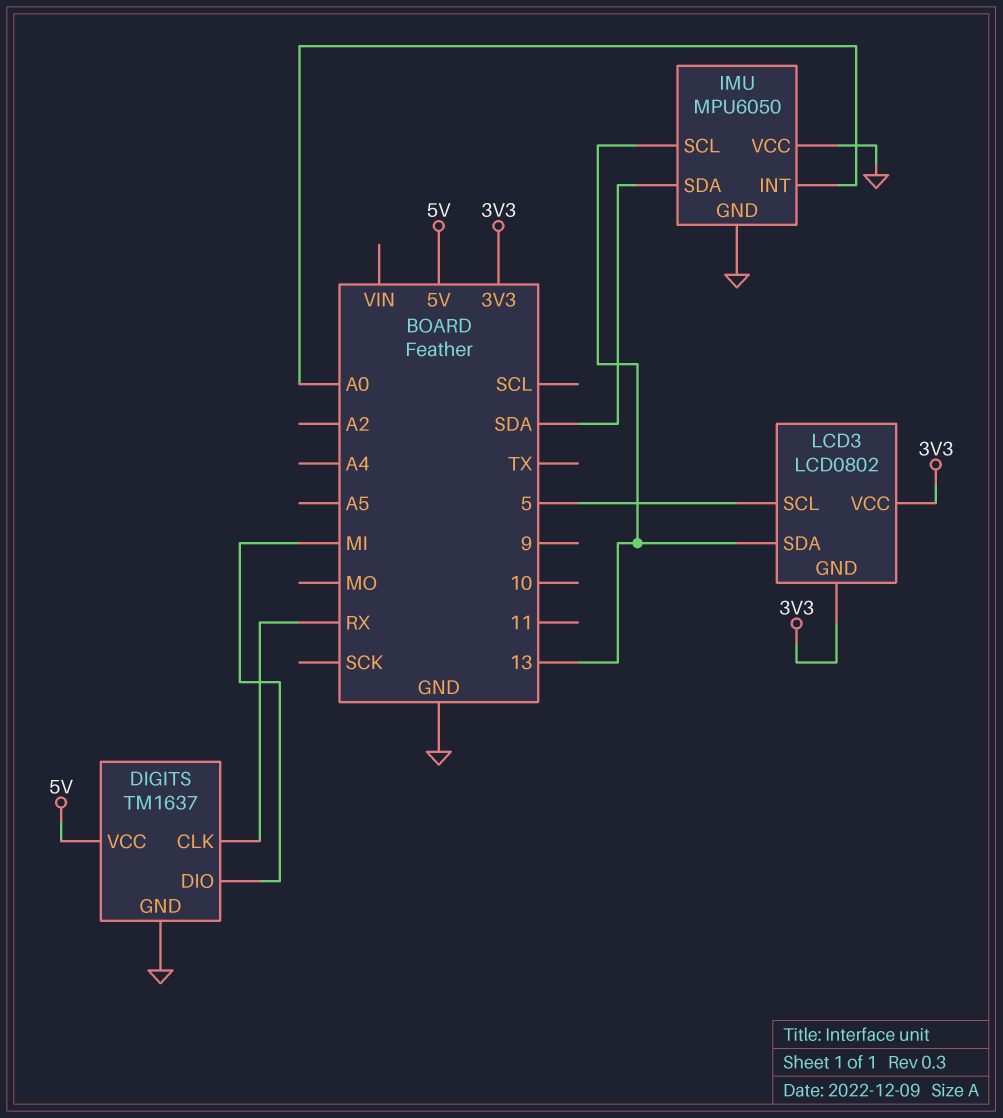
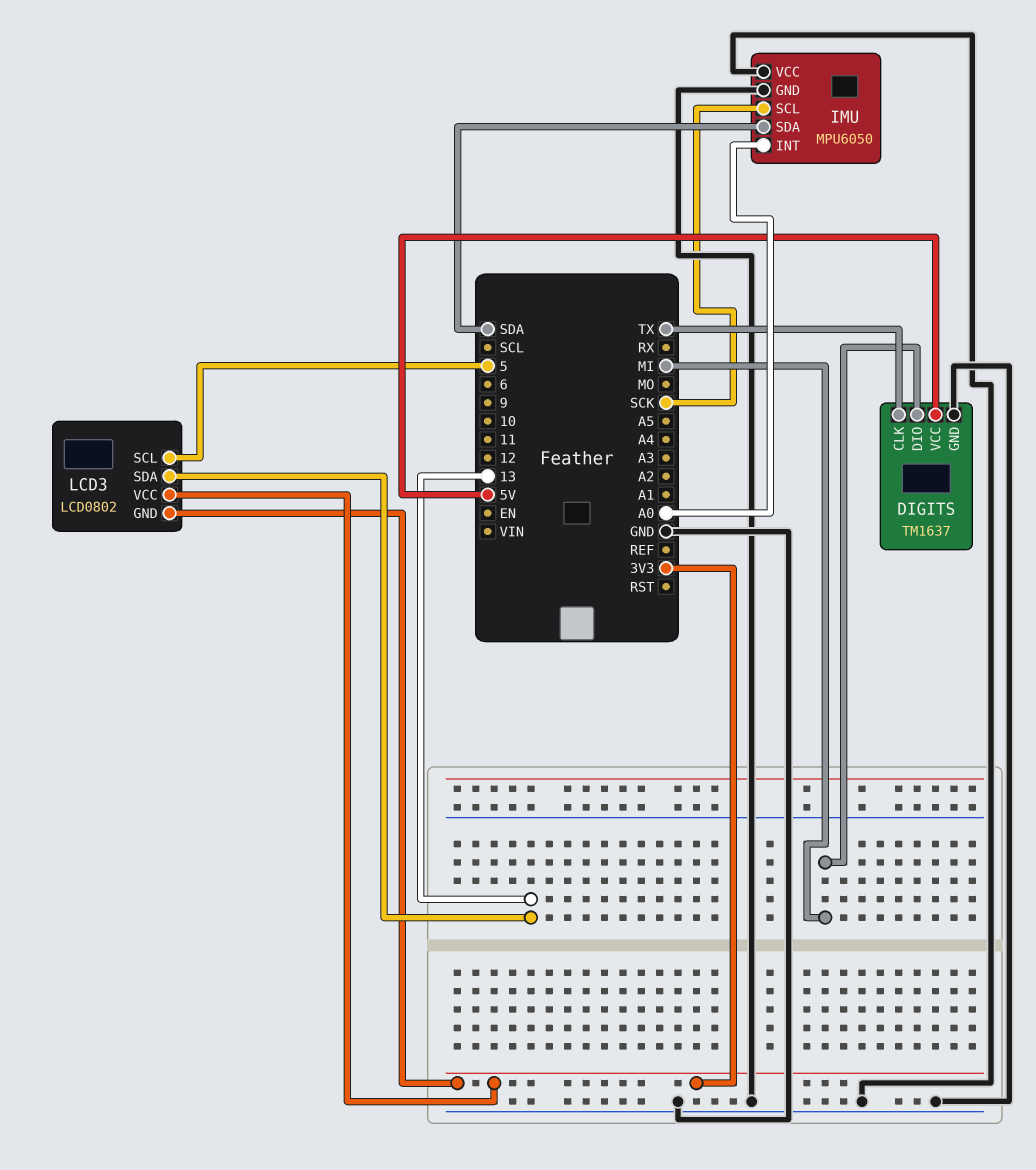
DIGITS pin CLK: RX -> TX
IMU pin SCL: 13 -> SCK

